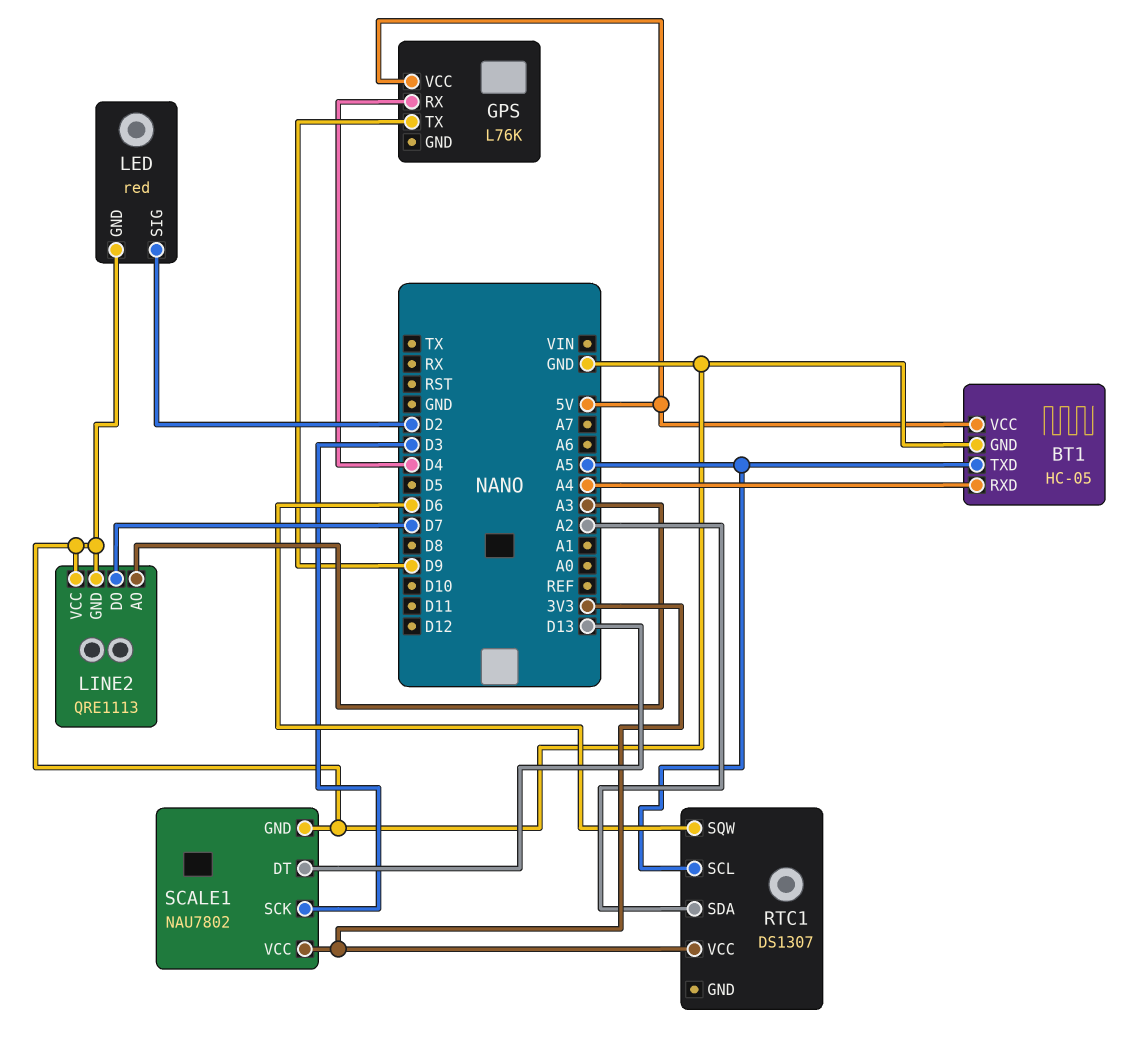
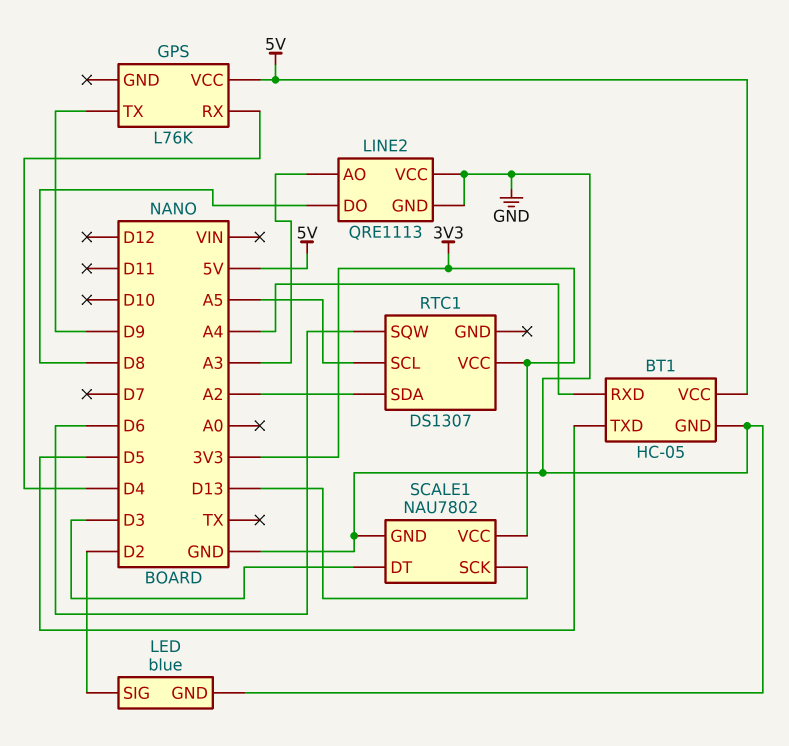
BT1 pin TXD: A5 -> D5
LED: red -> blue
LINE2 pin DO: D7 -> D8
SCALE1 pin DT: D13 -> D3
SCALE1 pin SCK: D3 -> D13

